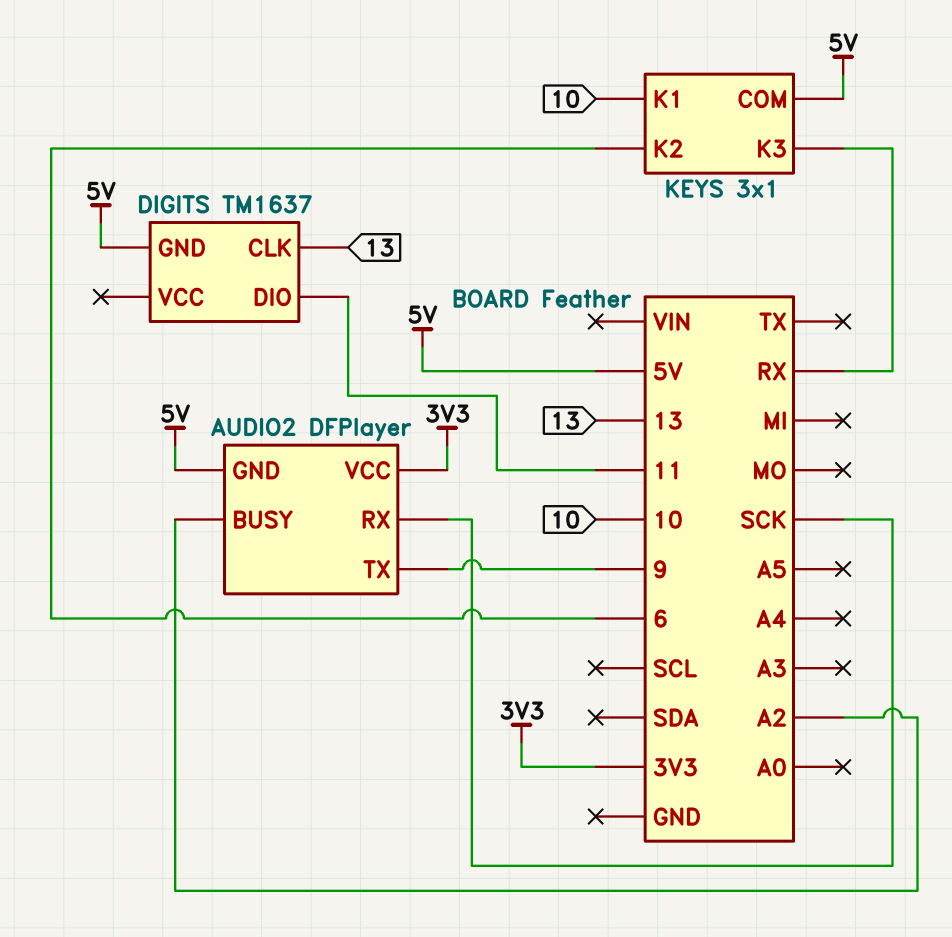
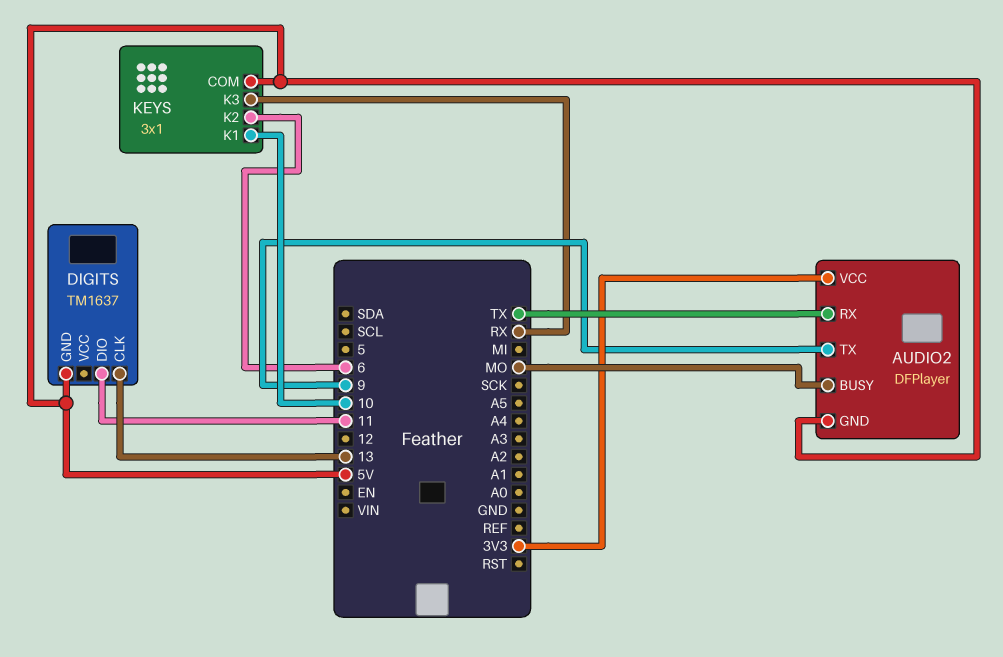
AUDIO2 pin BUSY: A2 -> MO
AUDIO2 pin RX: SCK -> TX

